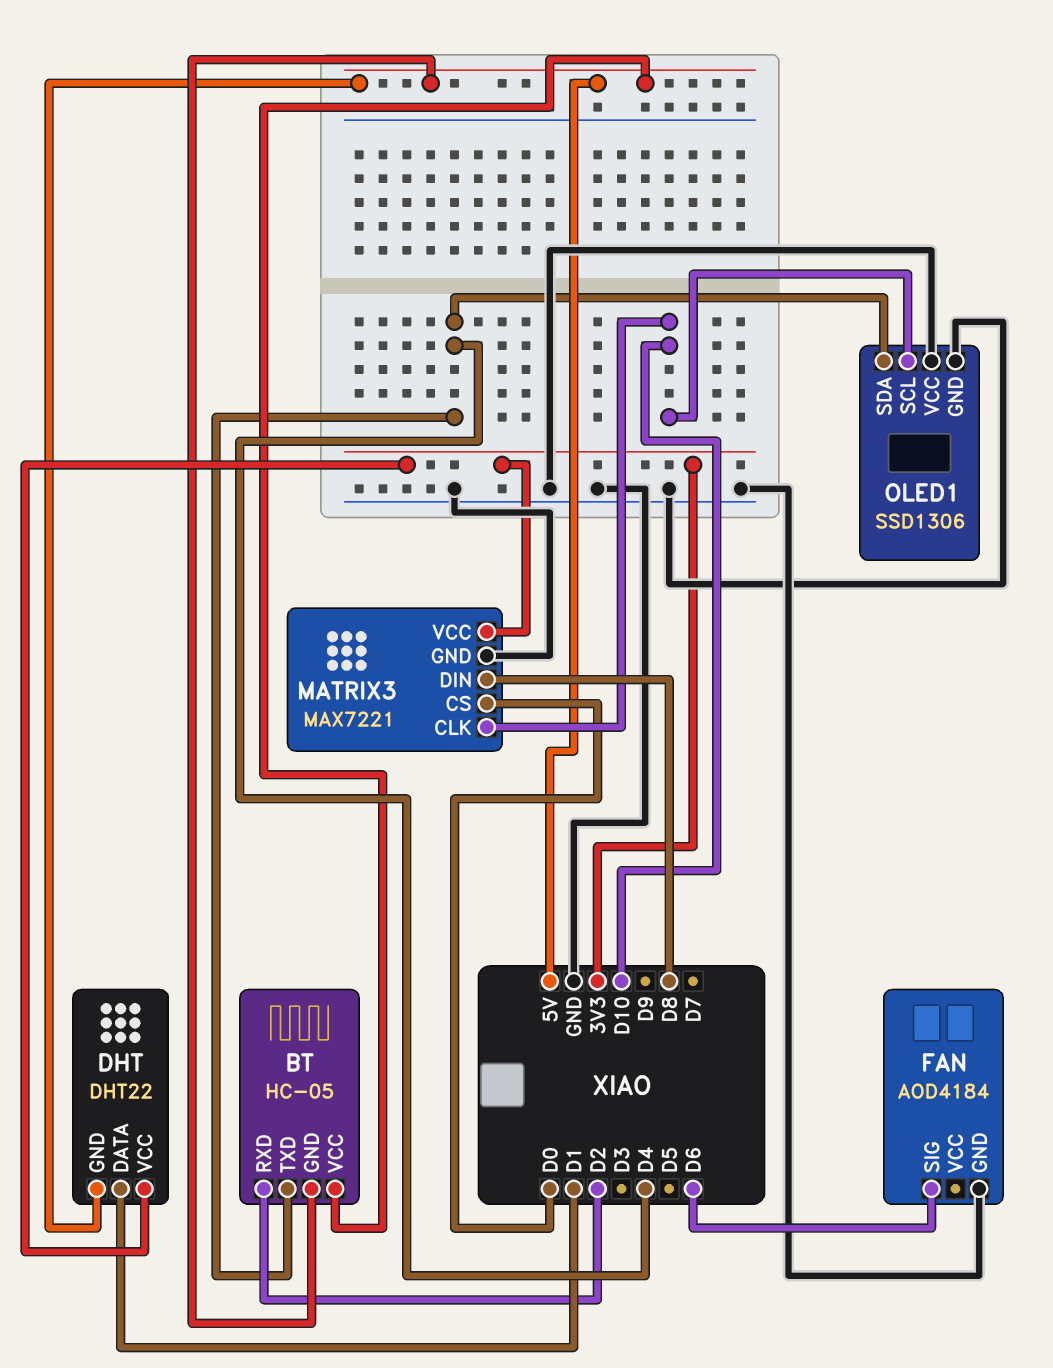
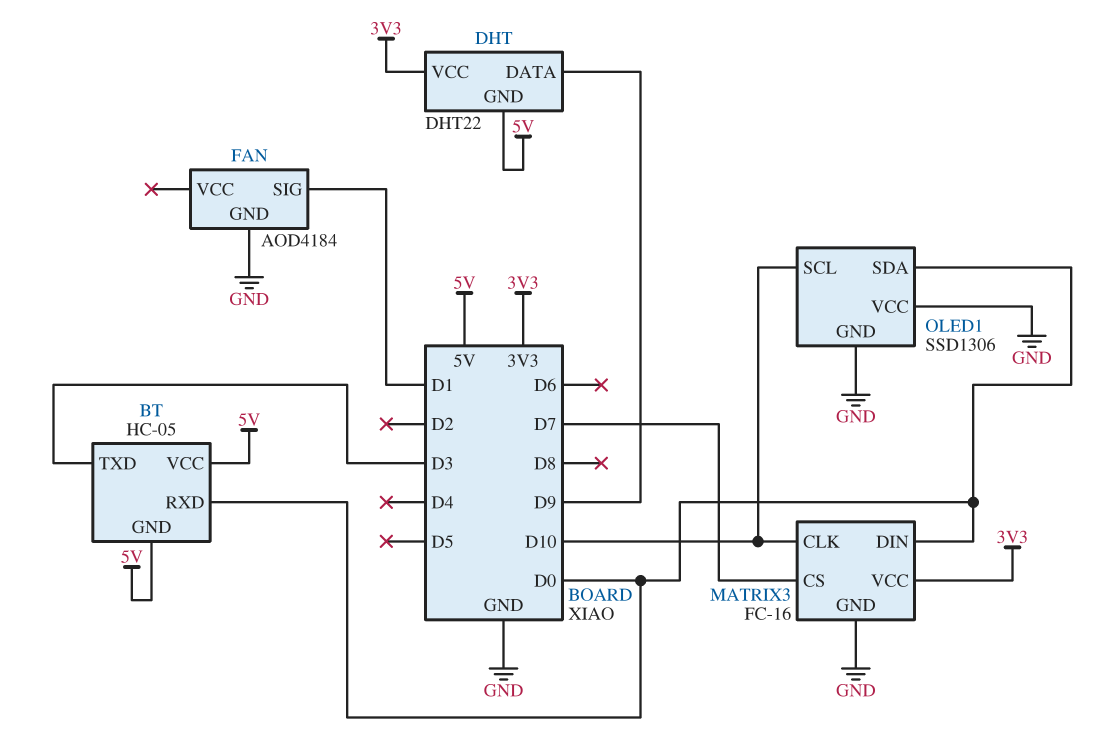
BT pin RXD: D2 -> D0
BT pin TXD: D4 -> D3
DHT pin DATA: D1 -> D9
FAN pin SIG: D6 -> D1
MATRIX3: MAX7221 -> FC-16
MATRIX3 pin CS: D0 -> D7
MATRIX3 pin DIN: D8 -> D0
OLED1 pin SDA: D4 -> D0

